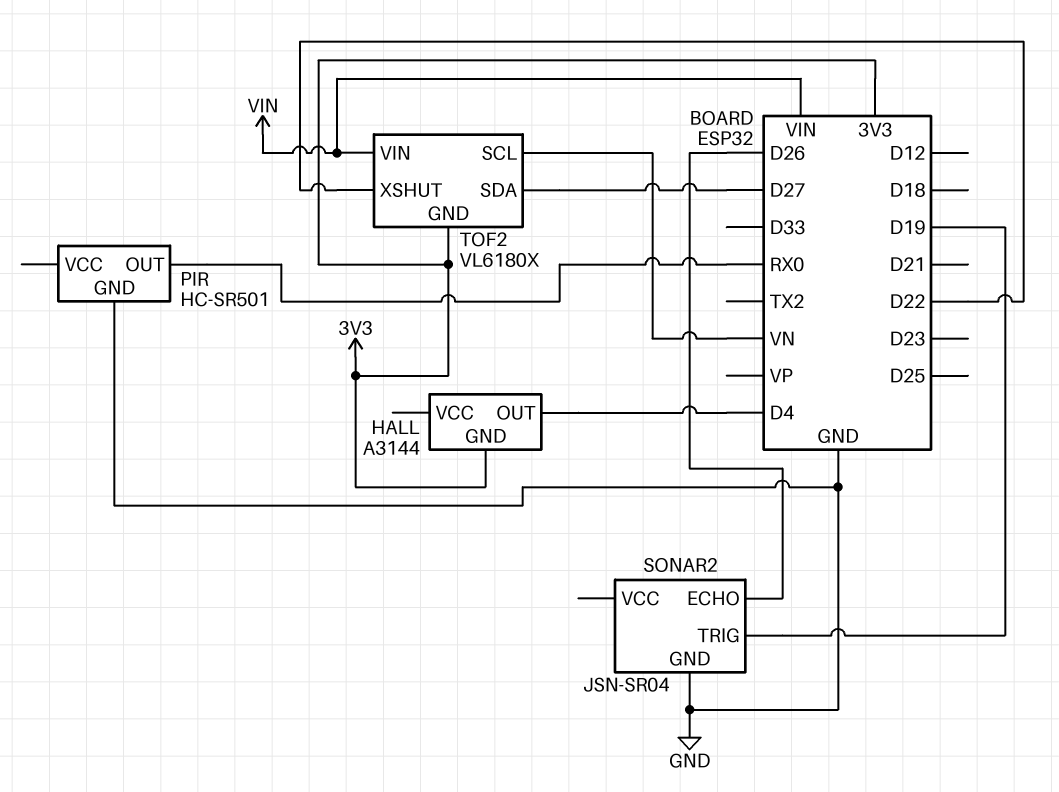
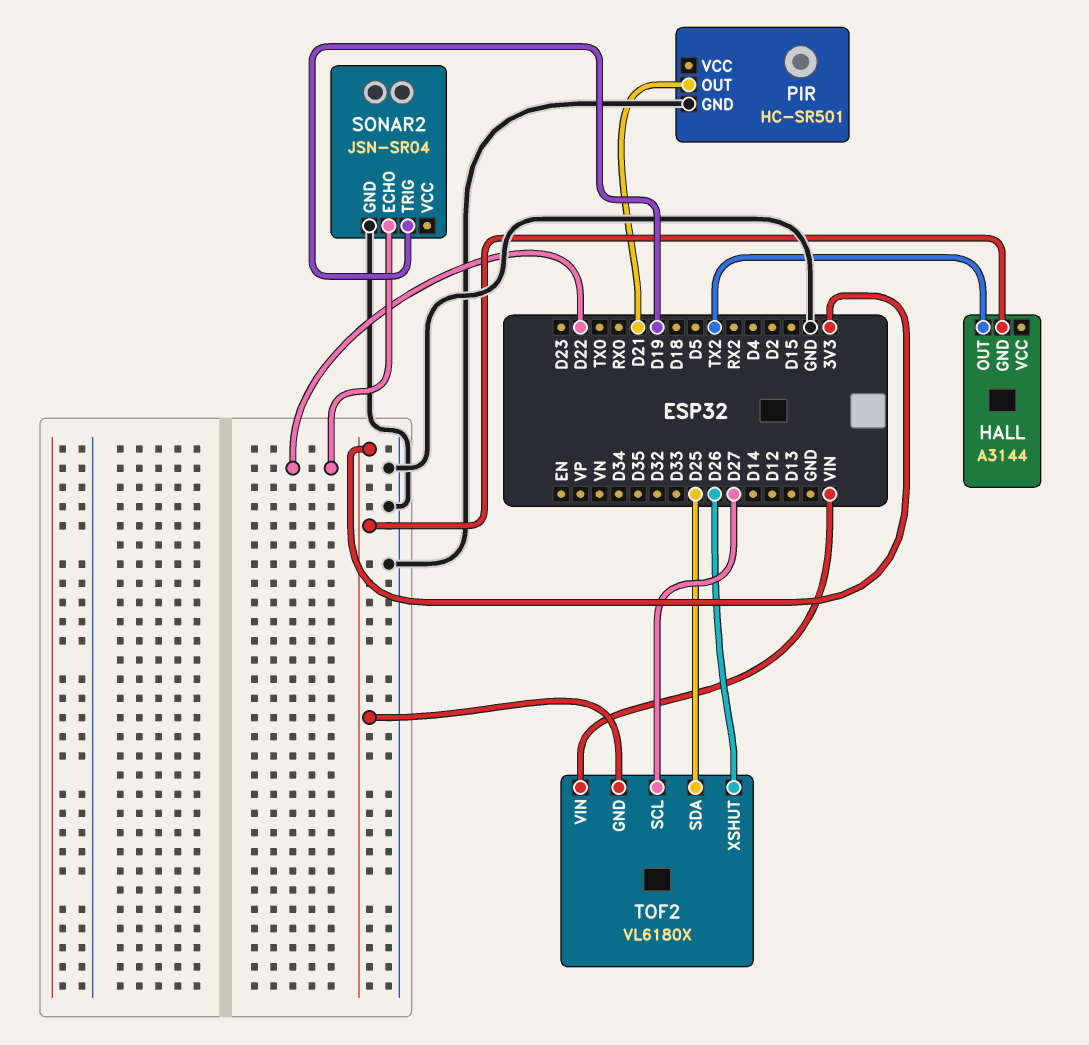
HALL pin OUT: D4 -> TX2
PIR pin OUT: RX0 -> D21
SONAR2 pin ECHO: D26 -> D22
TOF2 pin SCL: VN -> D27
TOF2 pin SDA: D27 -> D25
TOF2 pin XSHUT: D22 -> D26

